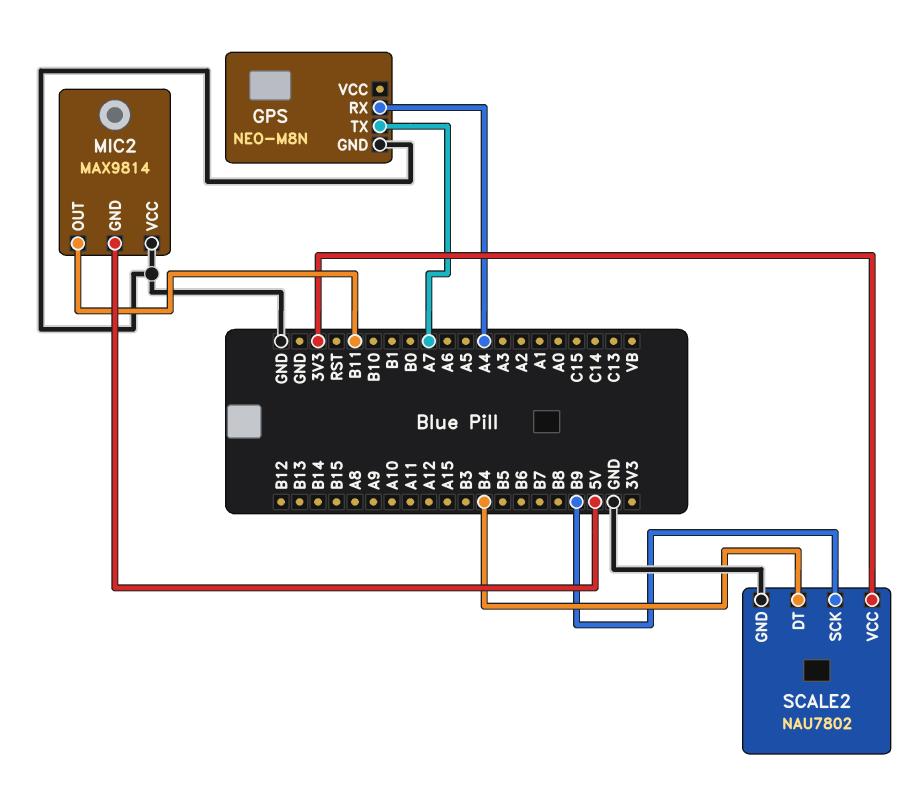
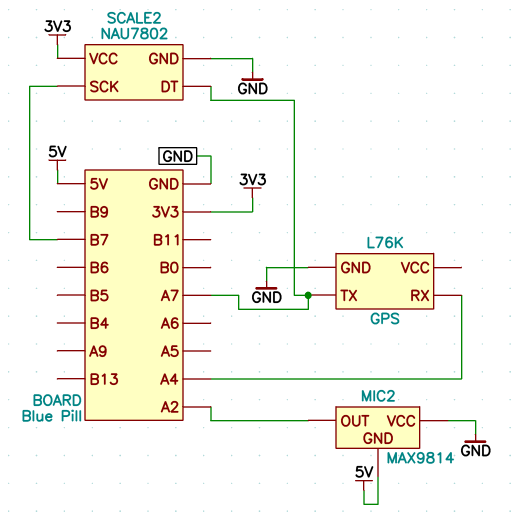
GPS: NEO-M8N -> L76K
MIC2 pin OUT: B11 -> A2
SCALE2 pin DT: B4 -> A7
SCALE2 pin SCK: B9 -> B7

